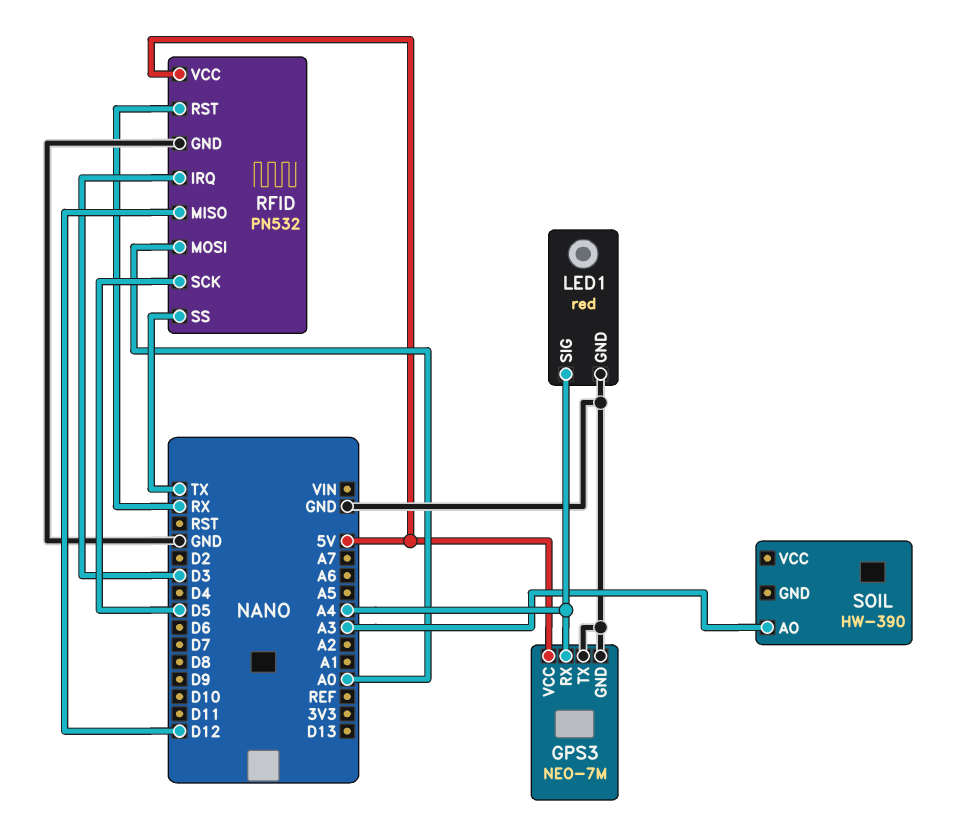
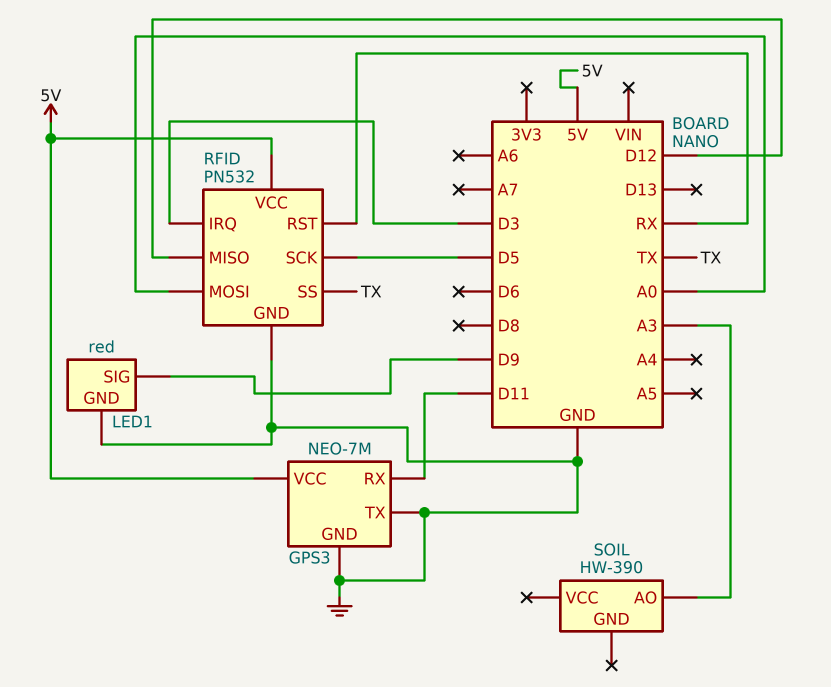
GPS3 pin RX: A4 -> D11
LED1 pin SIG: A4 -> D9

